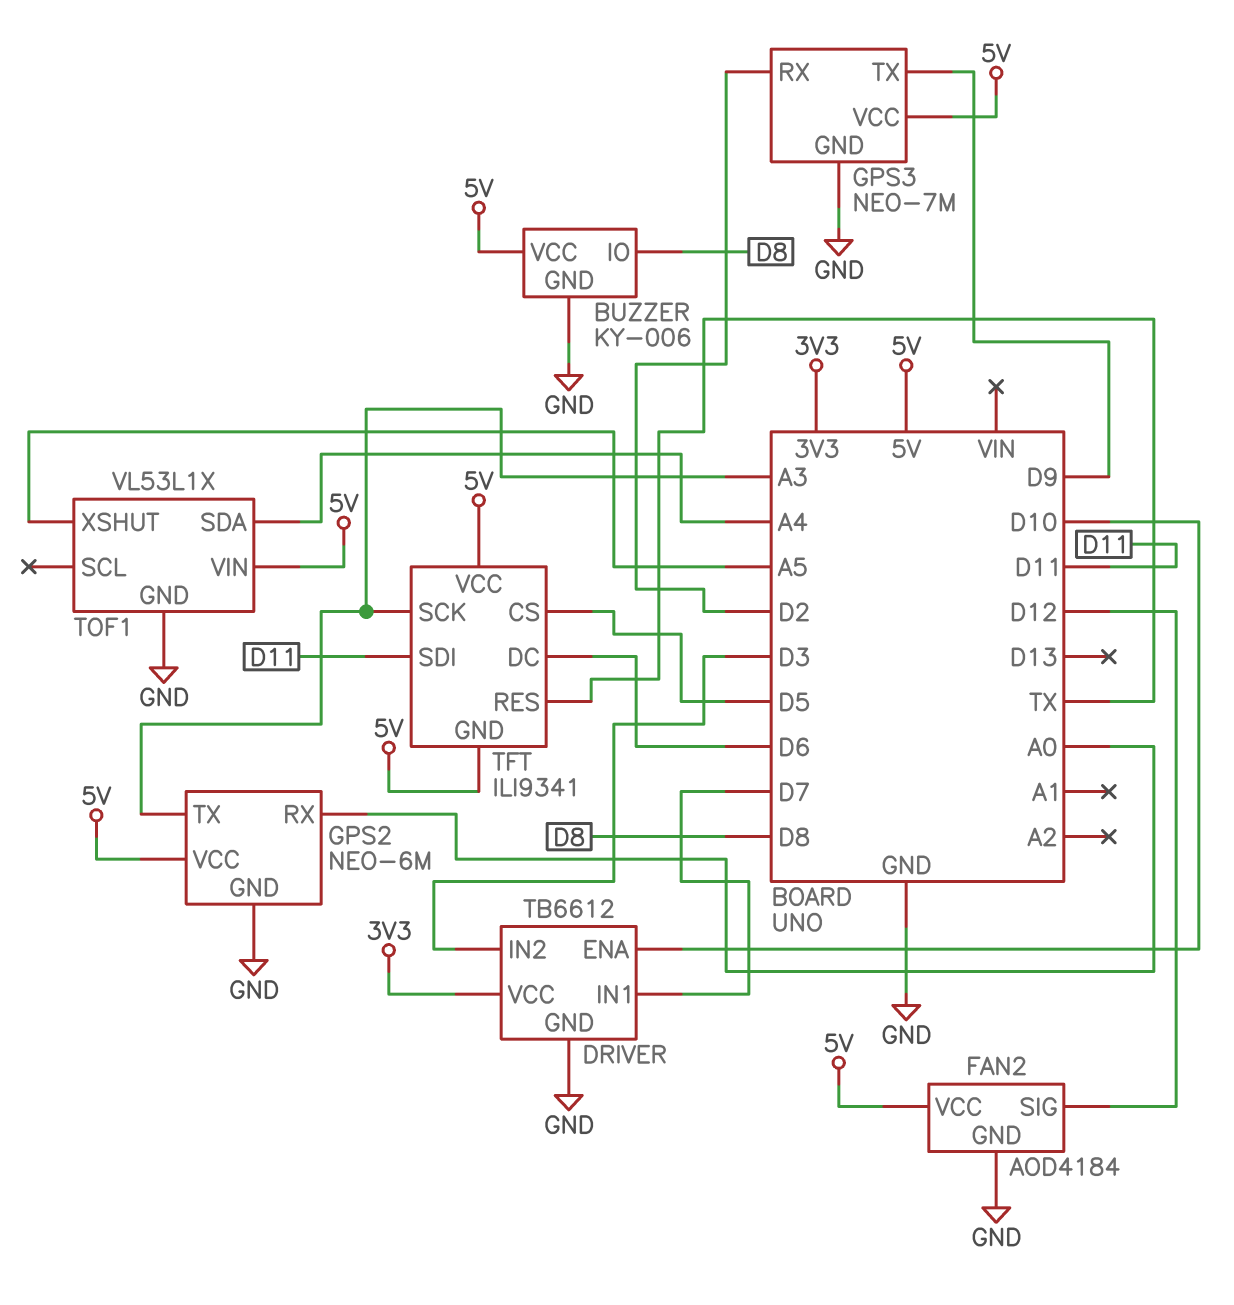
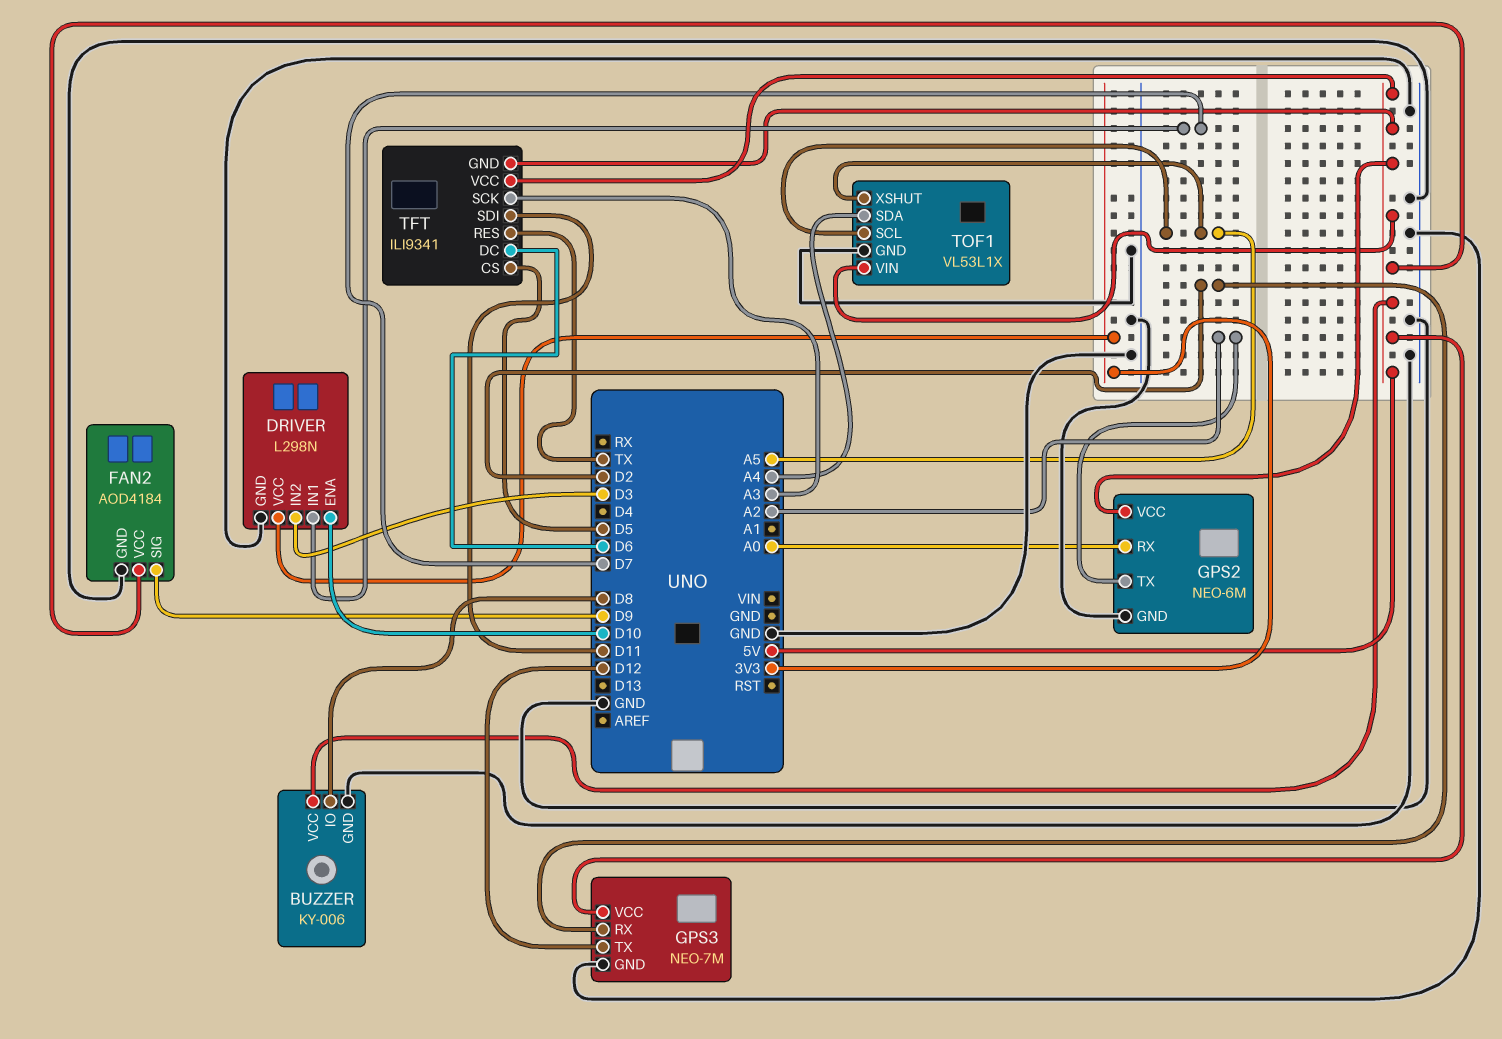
DRIVER: TB6612 -> L298N
FAN2 pin SIG: D12 -> D9
GPS2 pin TX: A3 -> A2
GPS3 pin TX: D9 -> D12
TOF1 pin SCL: none -> A5

